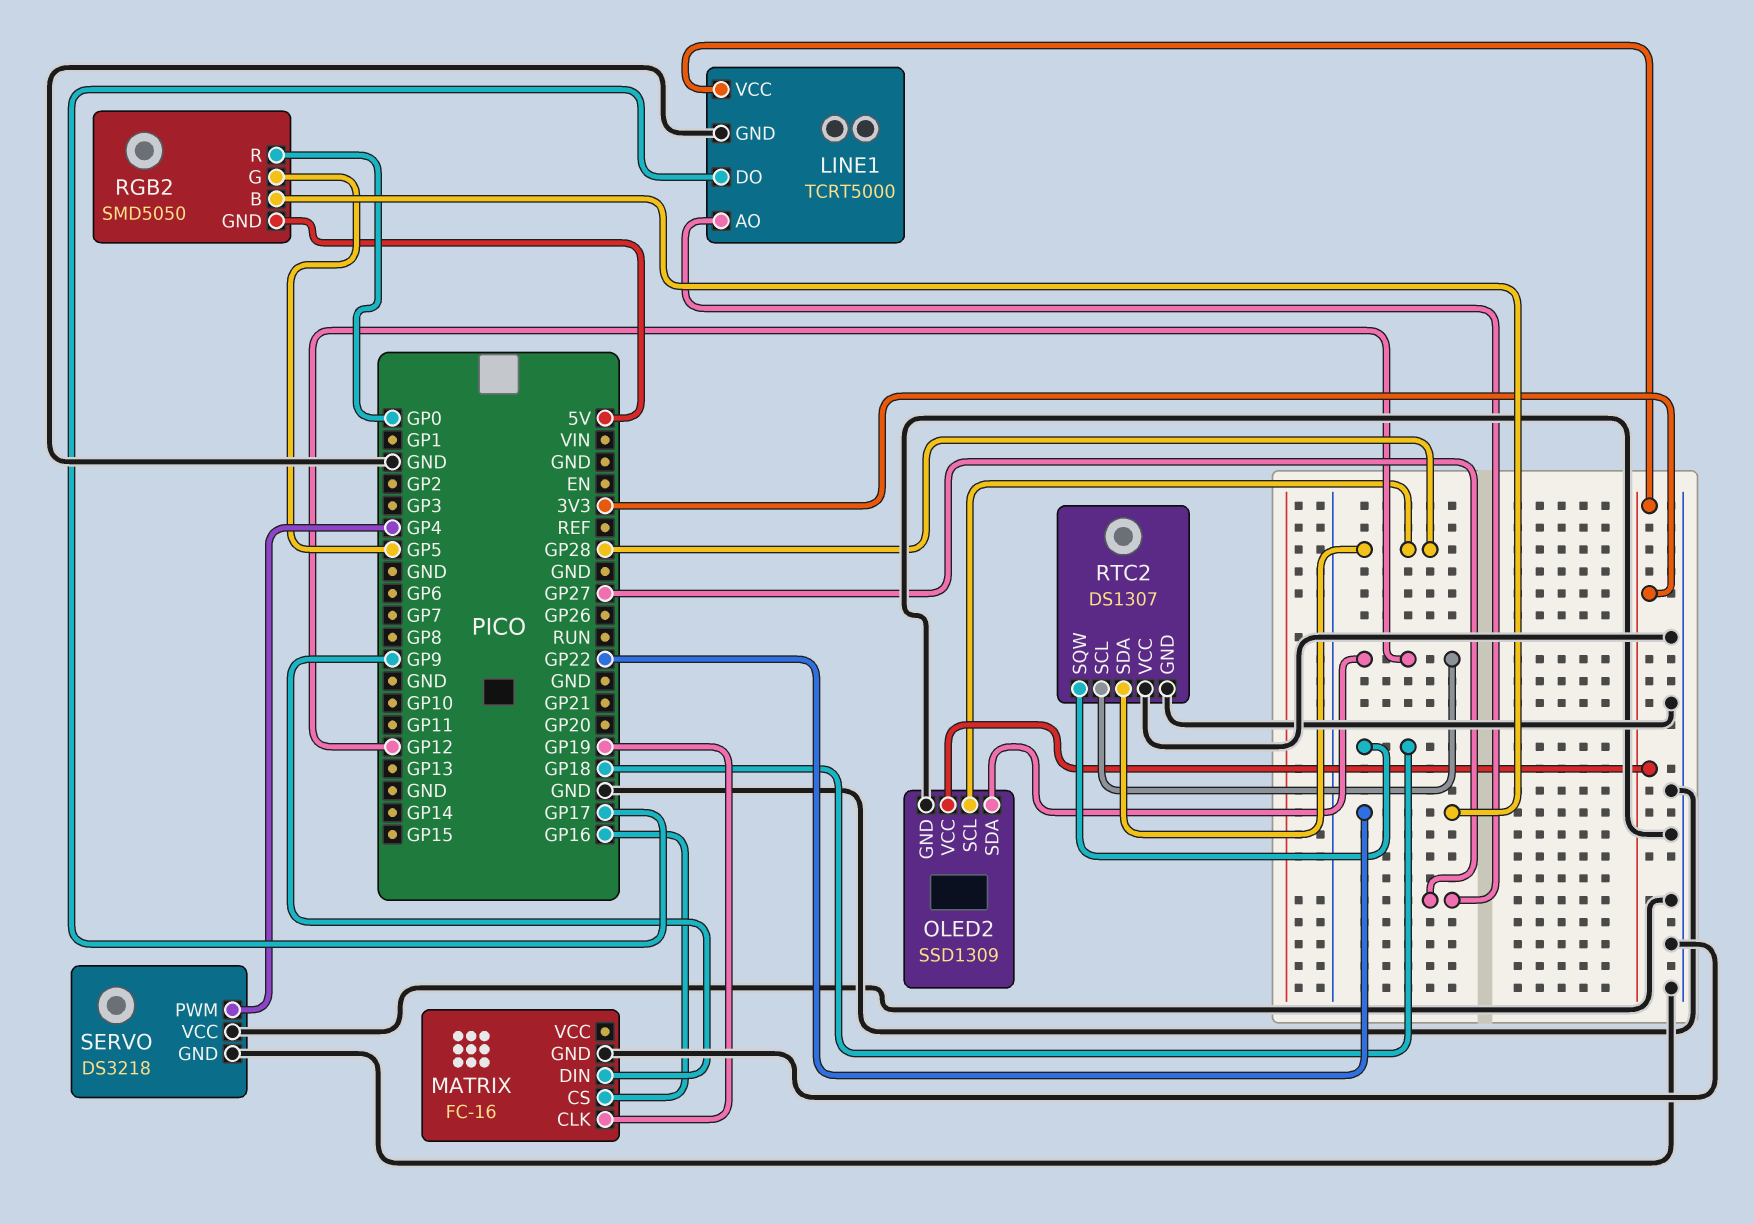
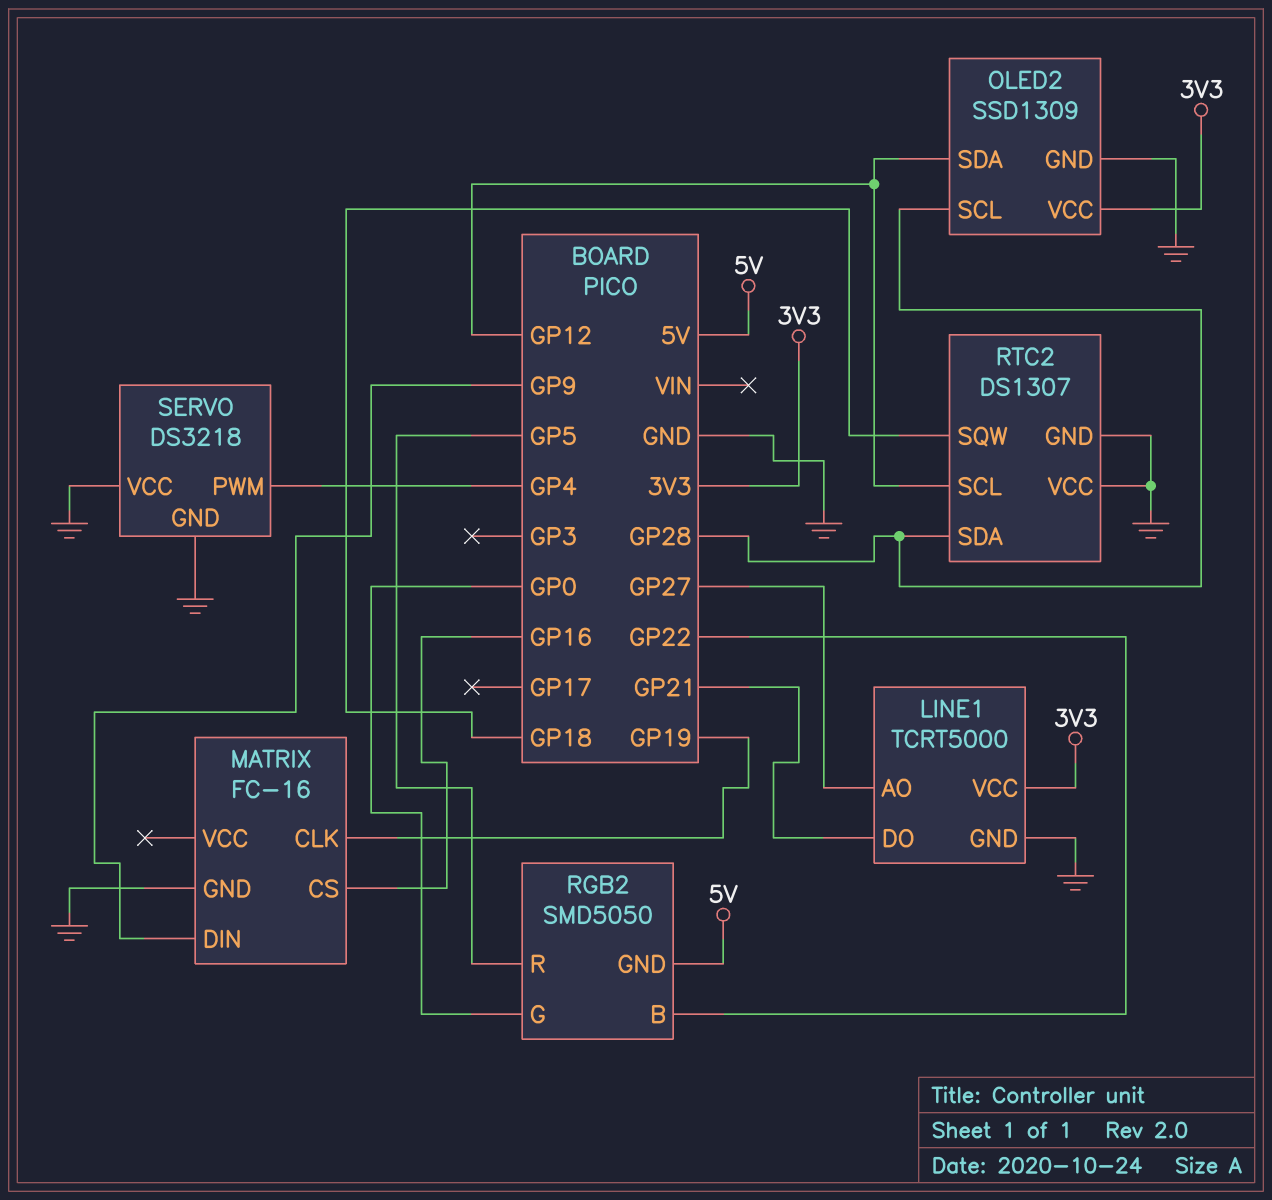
LINE1 pin DO: GP17 -> GP21
RGB2 pin G: GP5 -> GP0
RGB2 pin R: GP0 -> GP5

